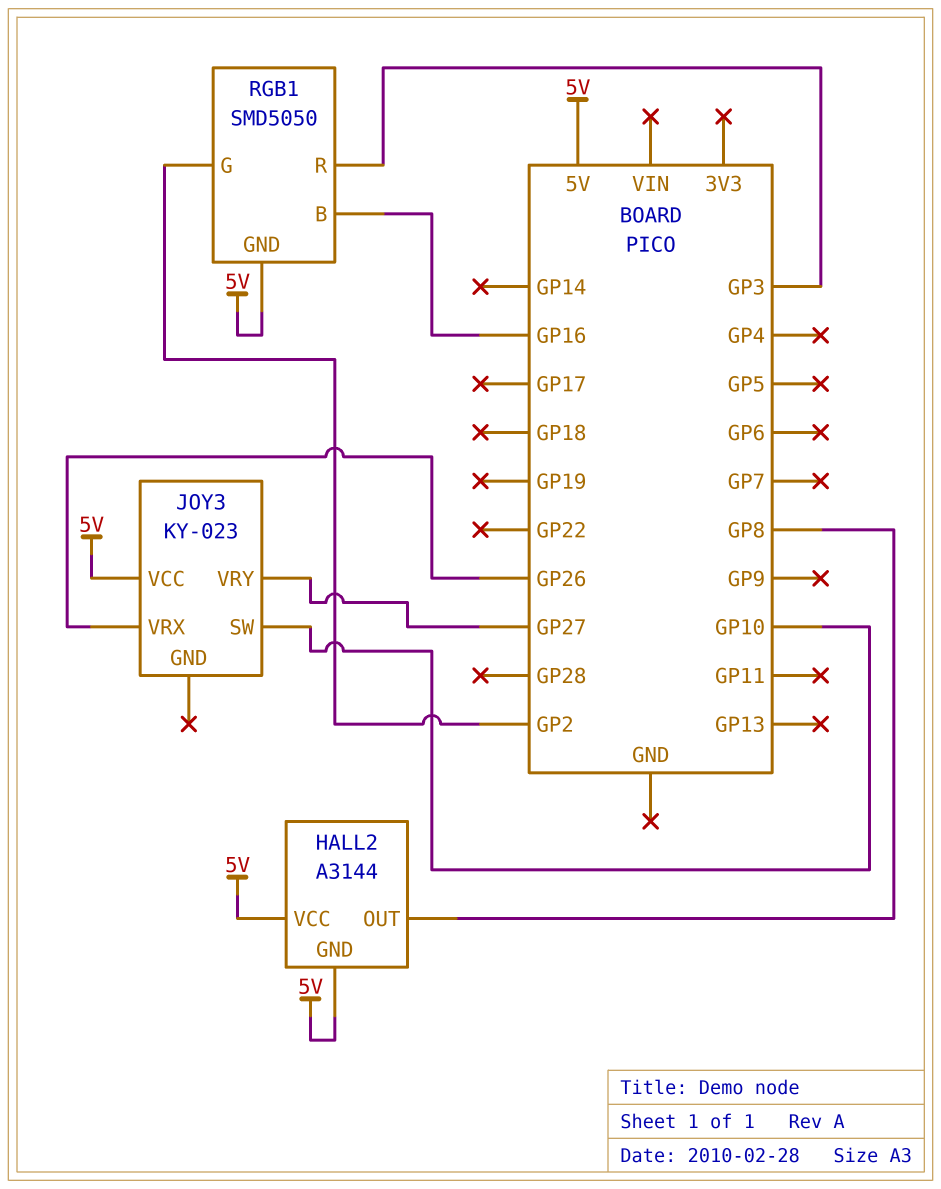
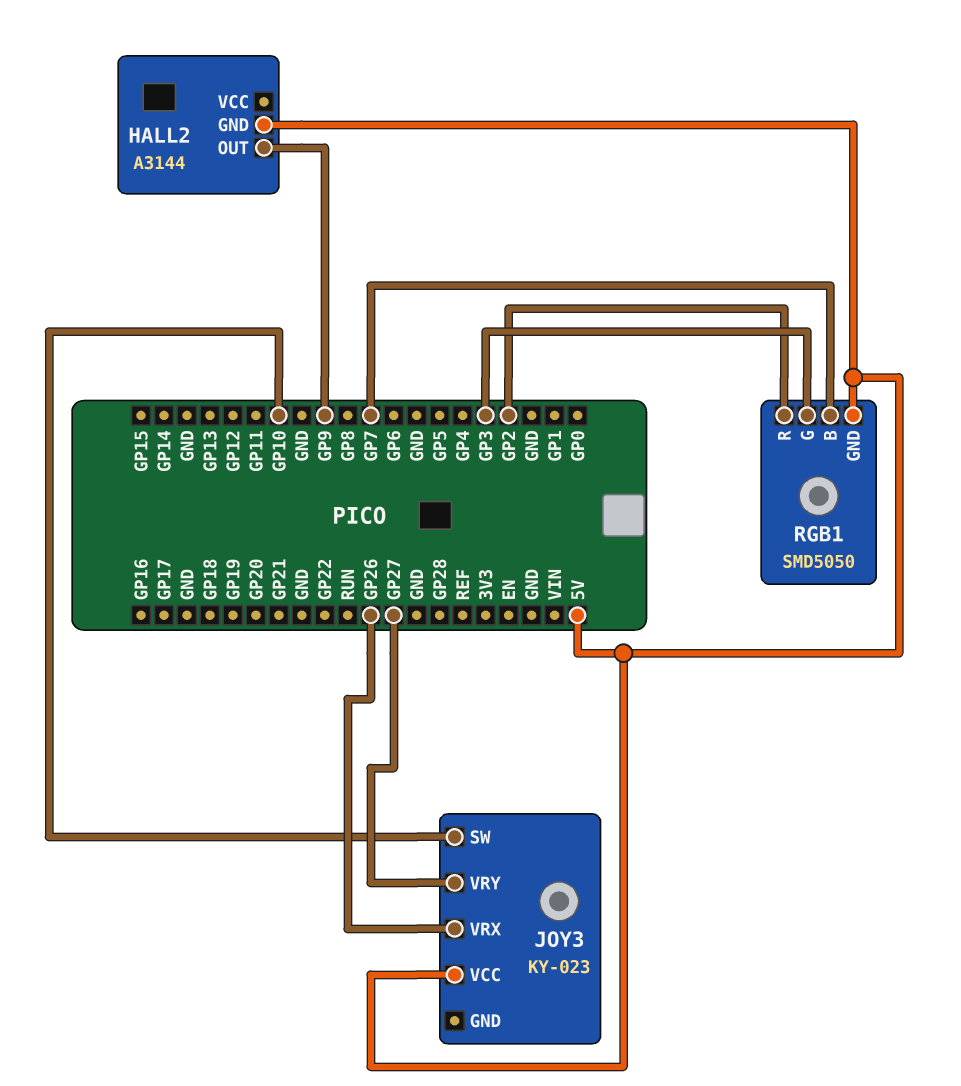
HALL2 pin OUT: GP8 -> GP9
HALL2 pin VCC: 5V -> none
RGB1 pin B: GP16 -> GP7
RGB1 pin G: GP2 -> GP3
RGB1 pin R: GP3 -> GP2

